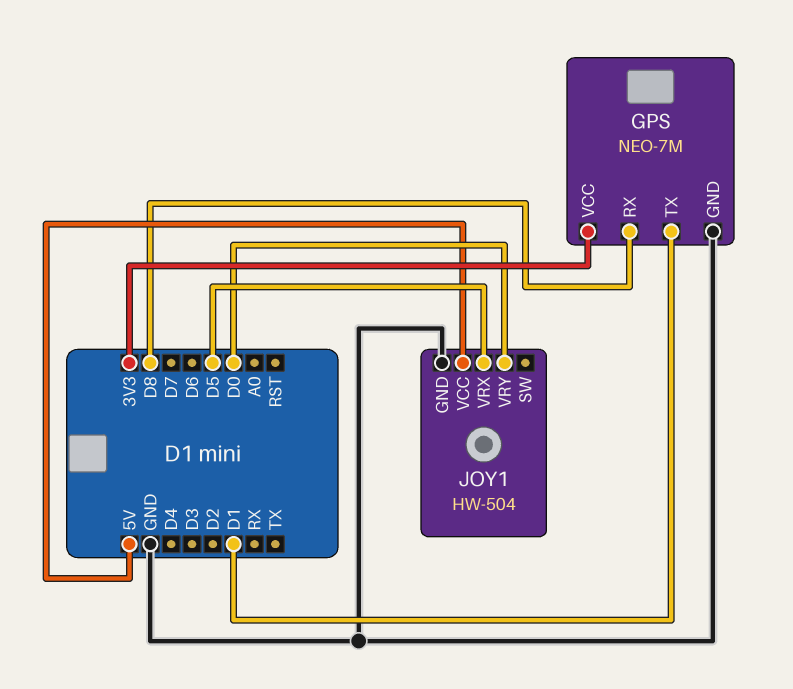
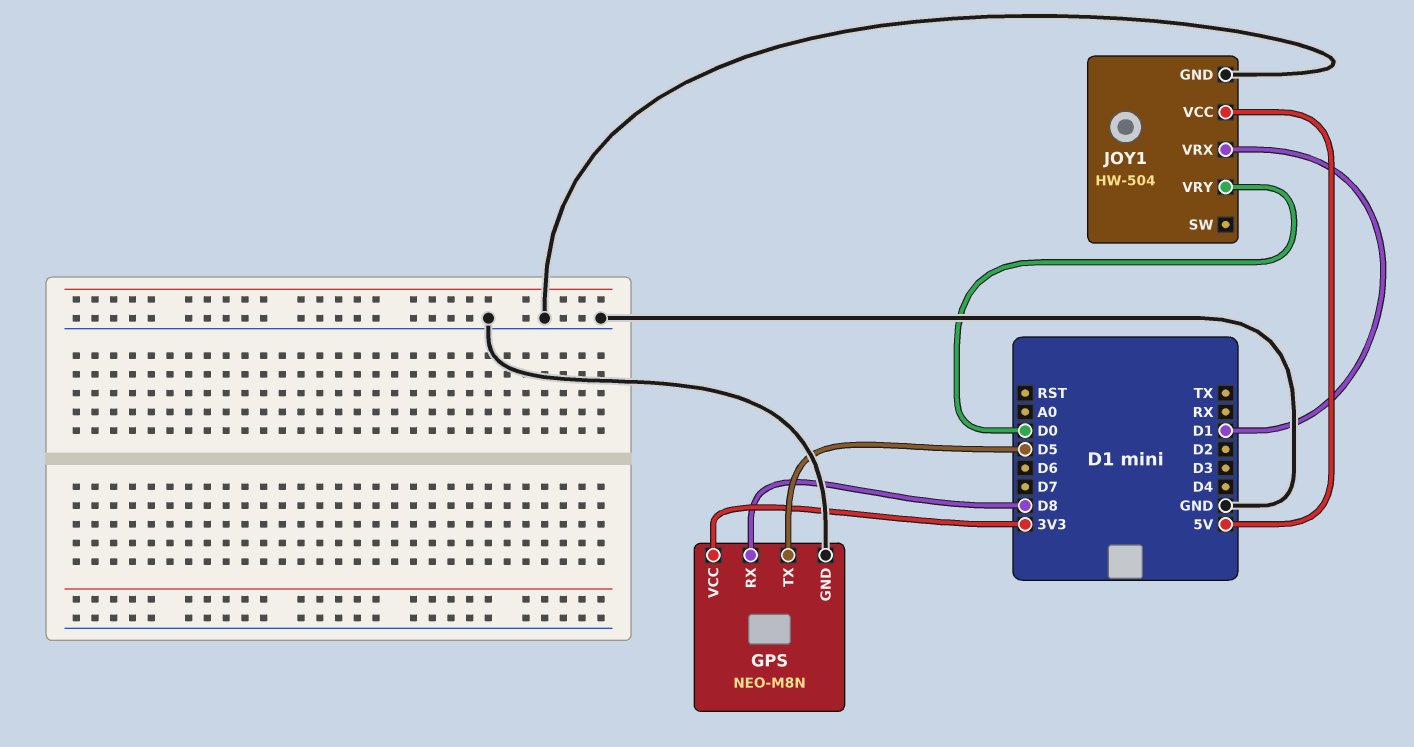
GPS: NEO-7M -> NEO-M8N
GPS pin TX: D1 -> D5
JOY1 pin VRX: D5 -> D1

